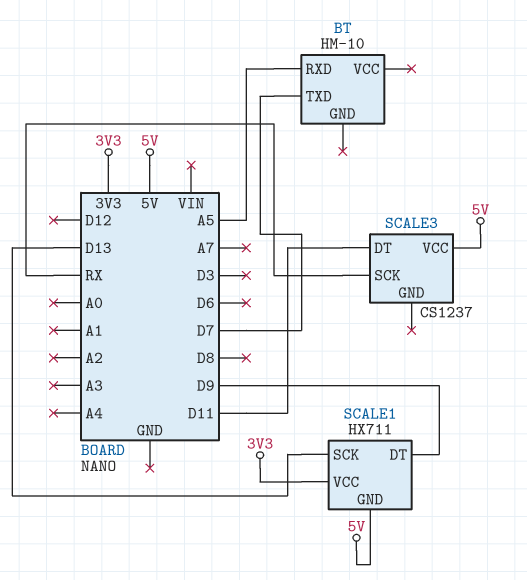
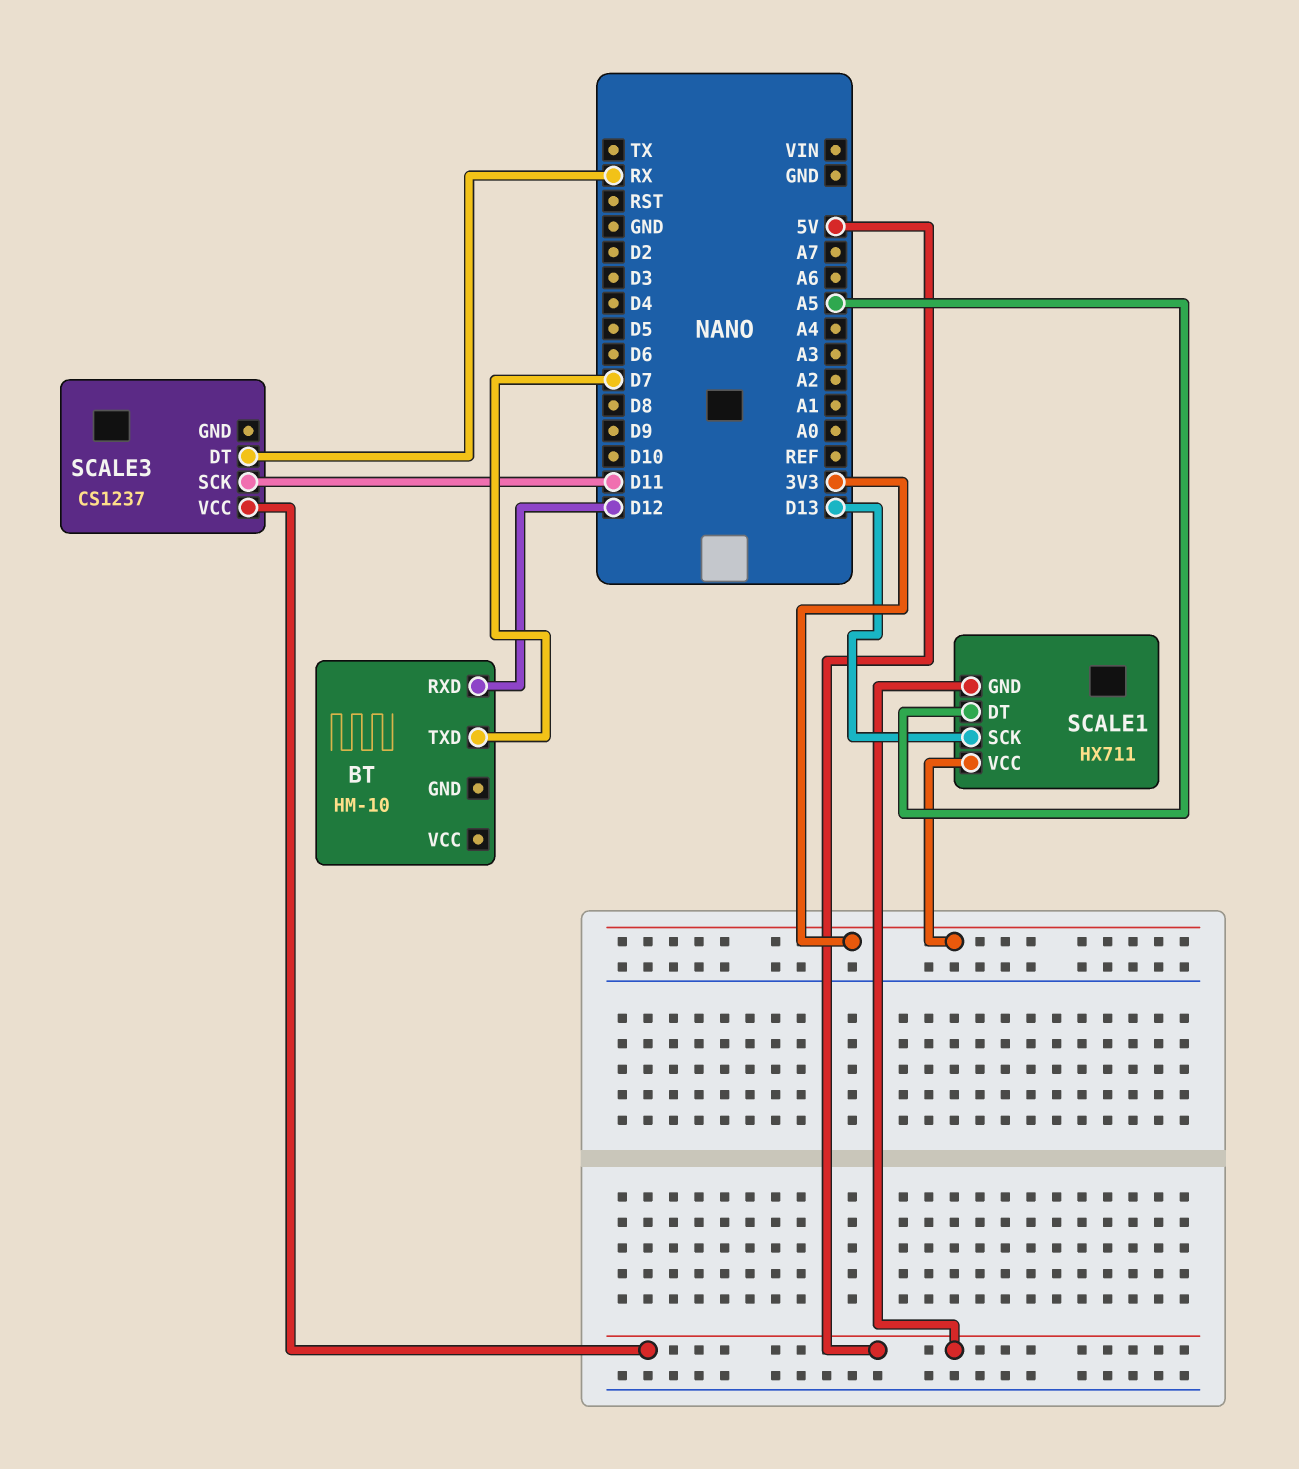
BT pin RXD: A5 -> D12
SCALE1 pin DT: D9 -> A5
SCALE3 pin DT: D11 -> RX
SCALE3 pin SCK: RX -> D11

